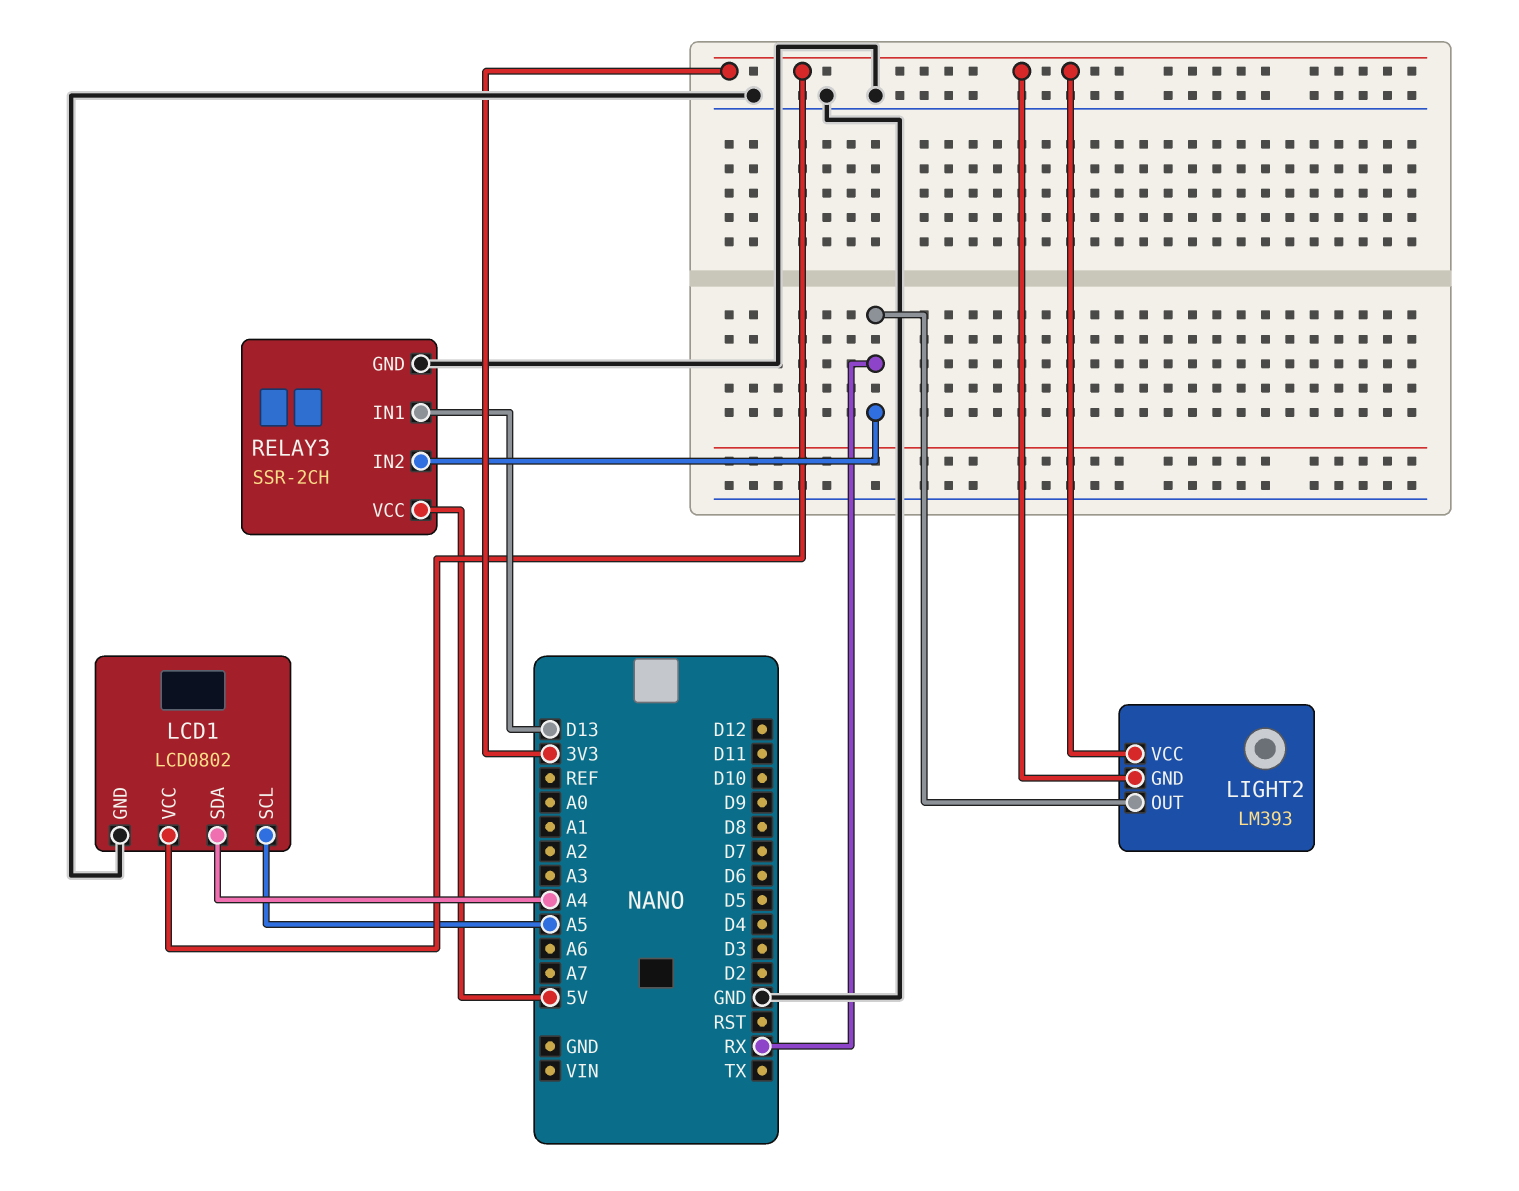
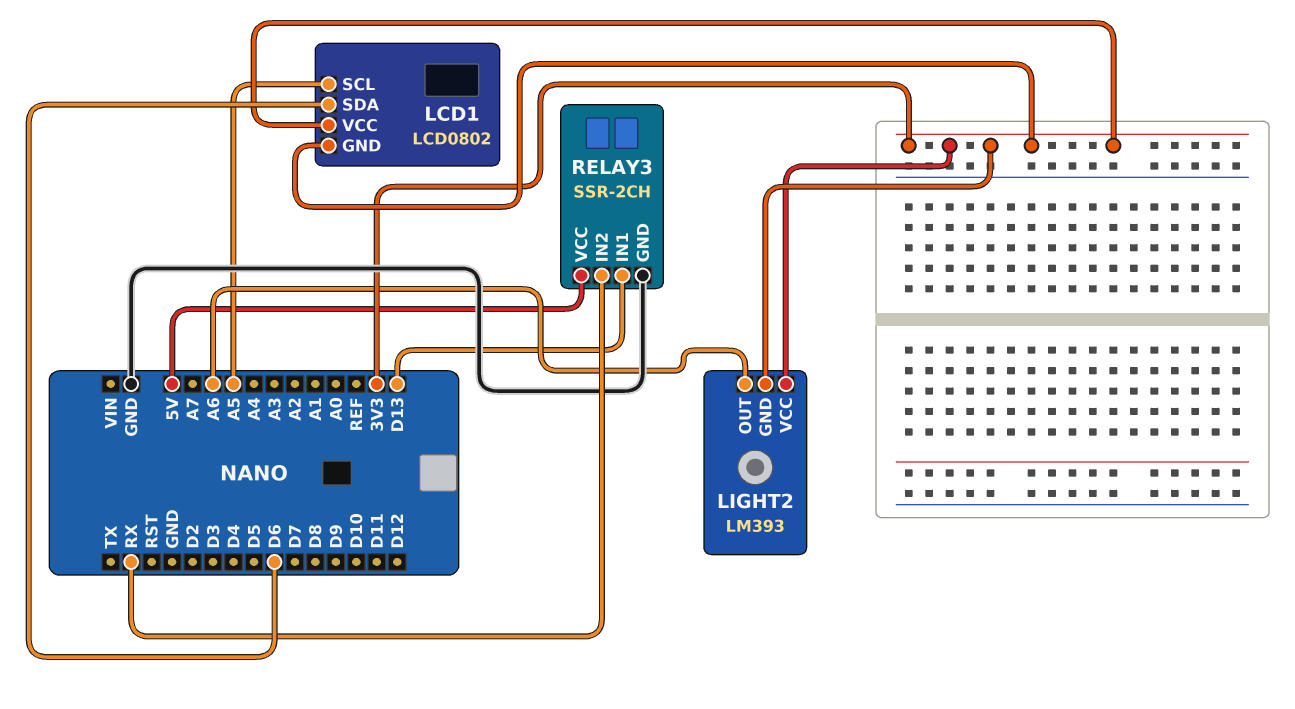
LCD1 pin GND: GND -> 3V3
LCD1 pin SDA: A4 -> D6
LIGHT2 pin OUT: RX -> A6

